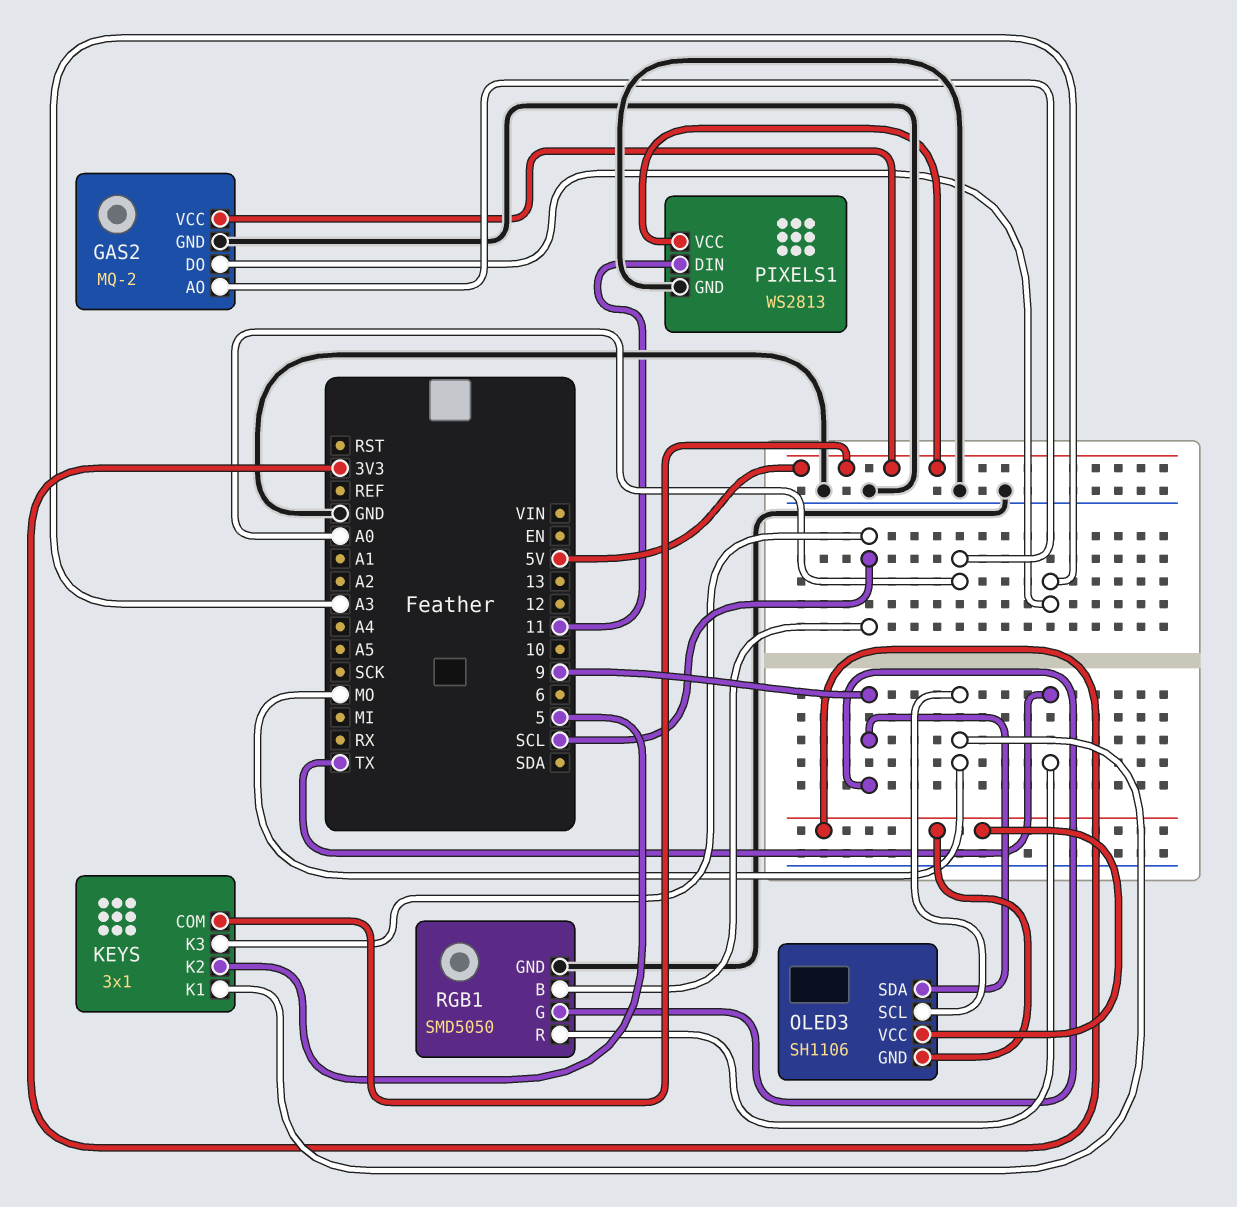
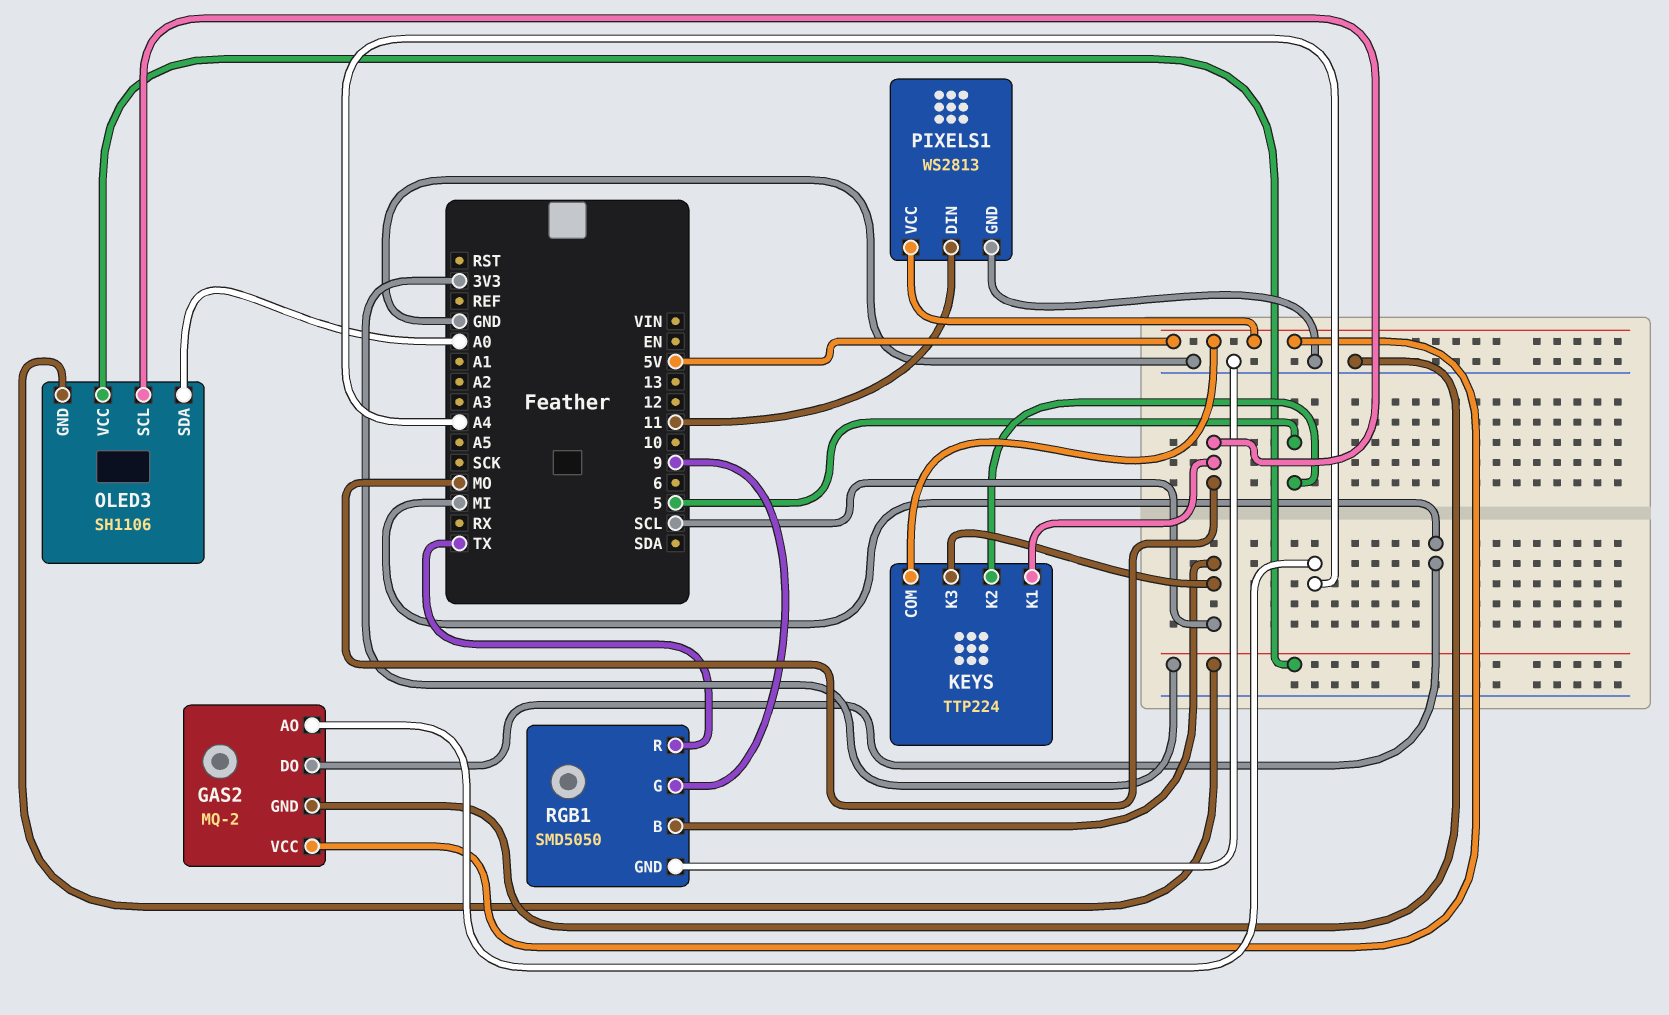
GAS2 pin AO: A0 -> A4
GAS2 pin DO: A3 -> MI
KEYS: 3x1 -> TTP224
OLED3 pin SDA: 9 -> A0

